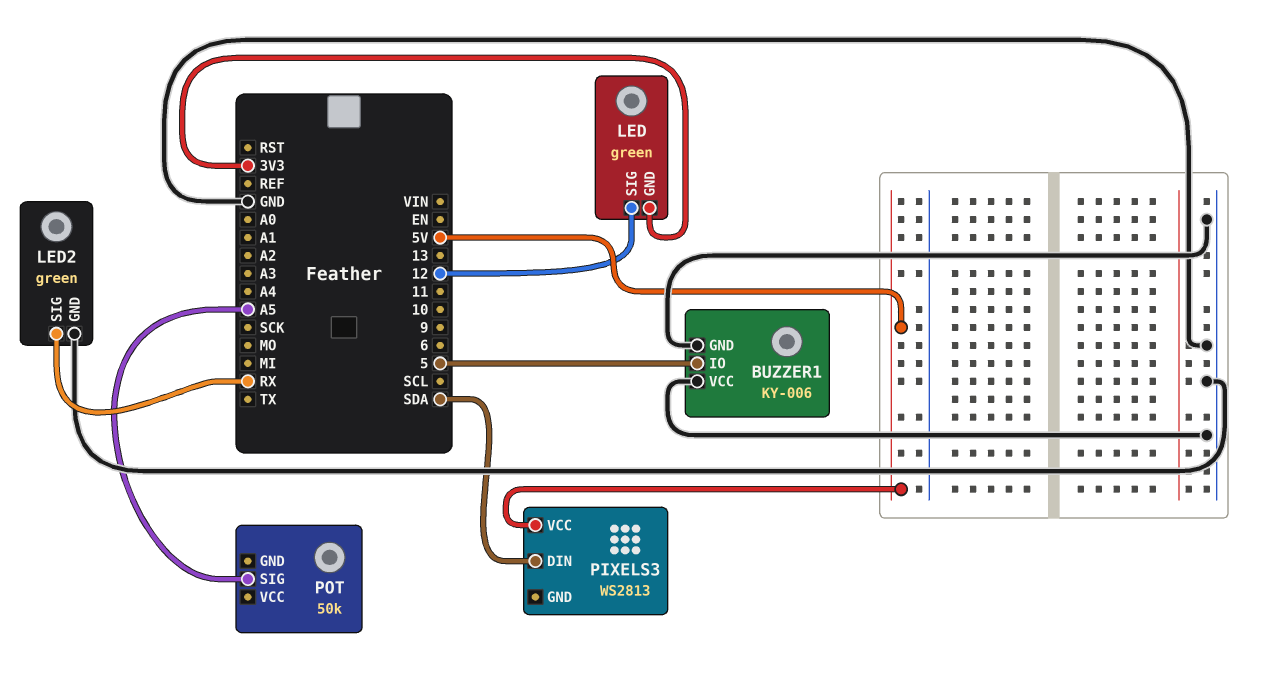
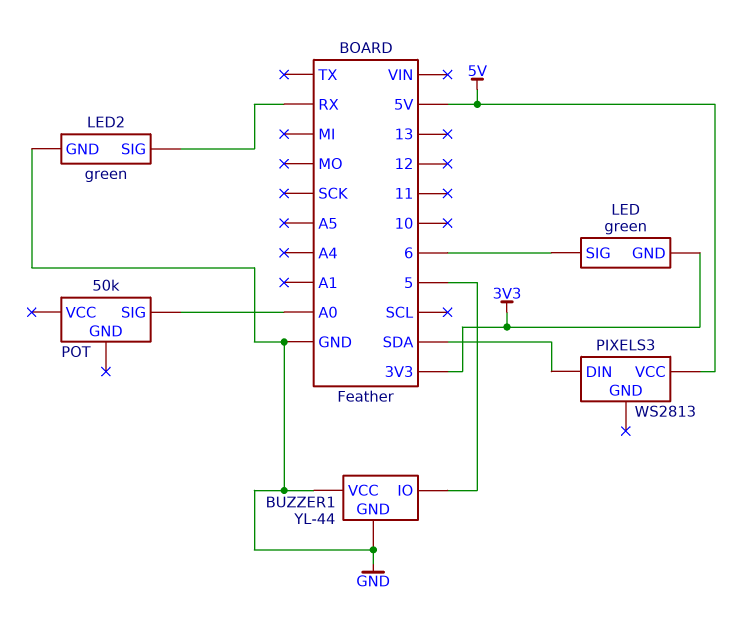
BUZZER1: KY-006 -> YL-44
LED pin SIG: 12 -> 6
POT pin SIG: A5 -> A0

